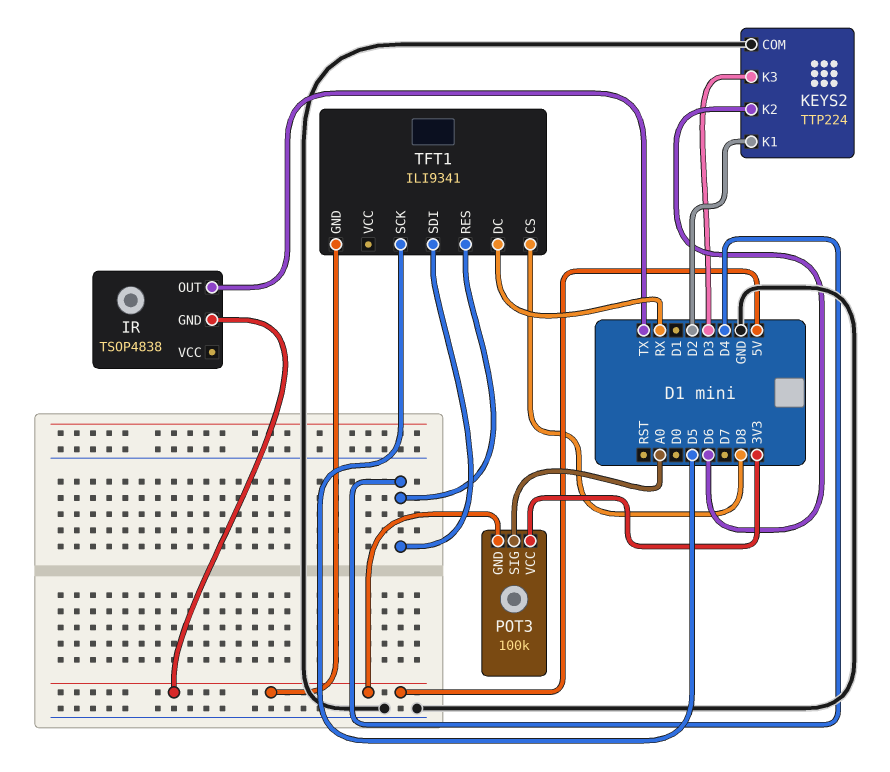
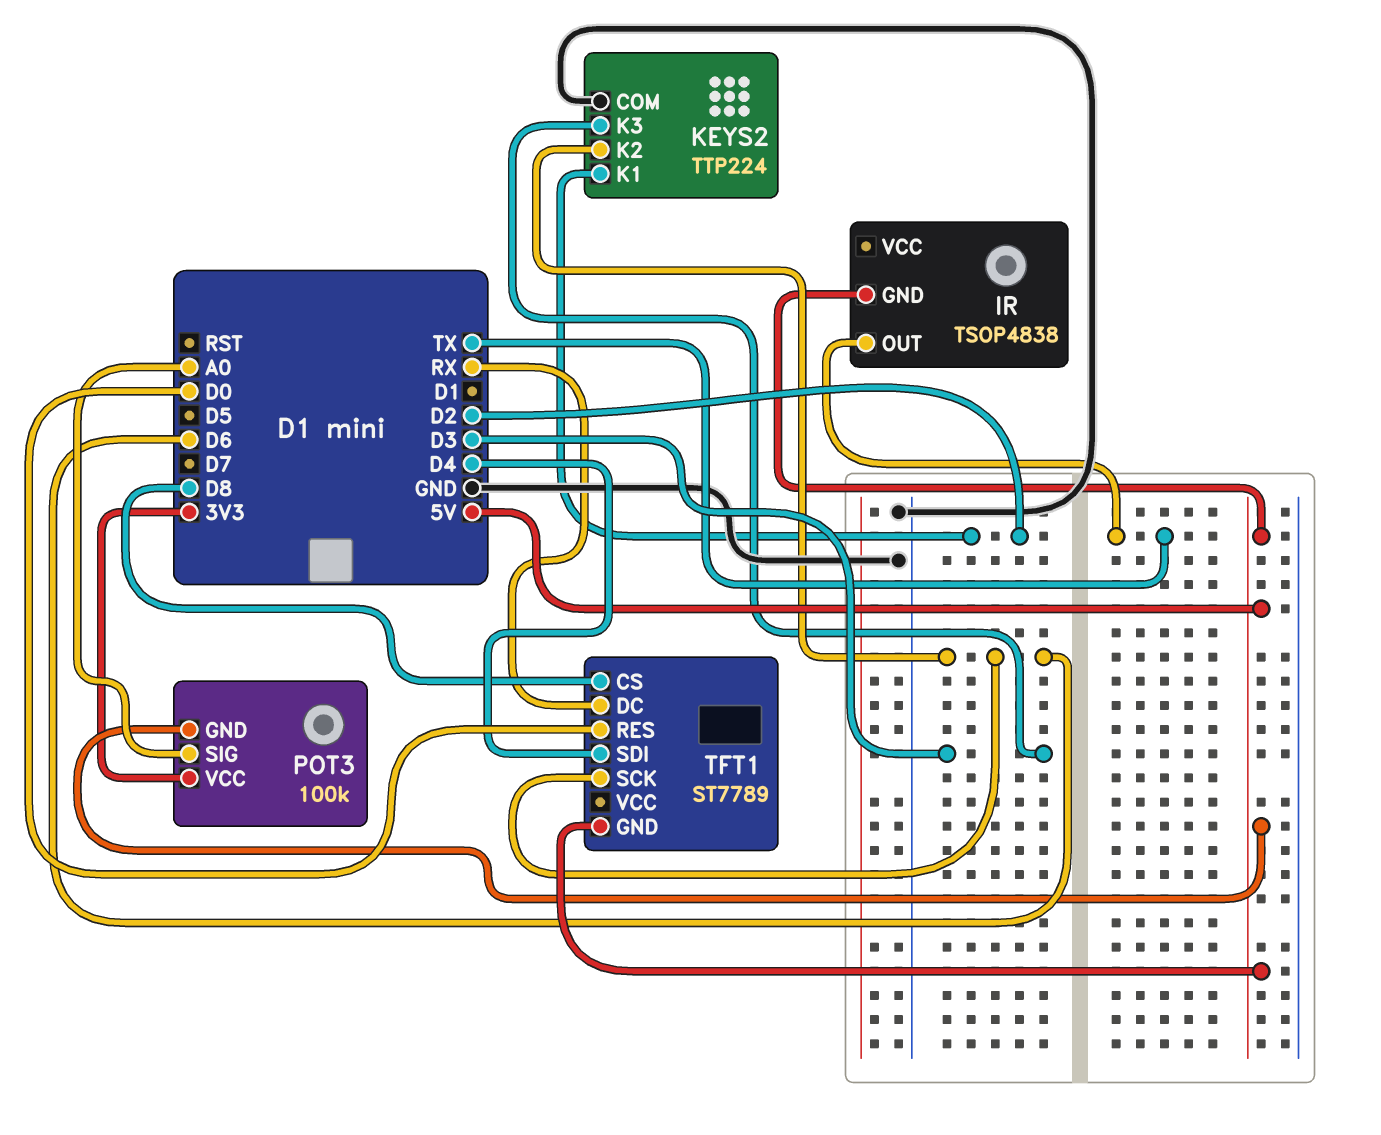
TFT1: ILI9341 -> ST7789
TFT1 pin RES: D4 -> D0
TFT1 pin SCK: D5 -> D6

